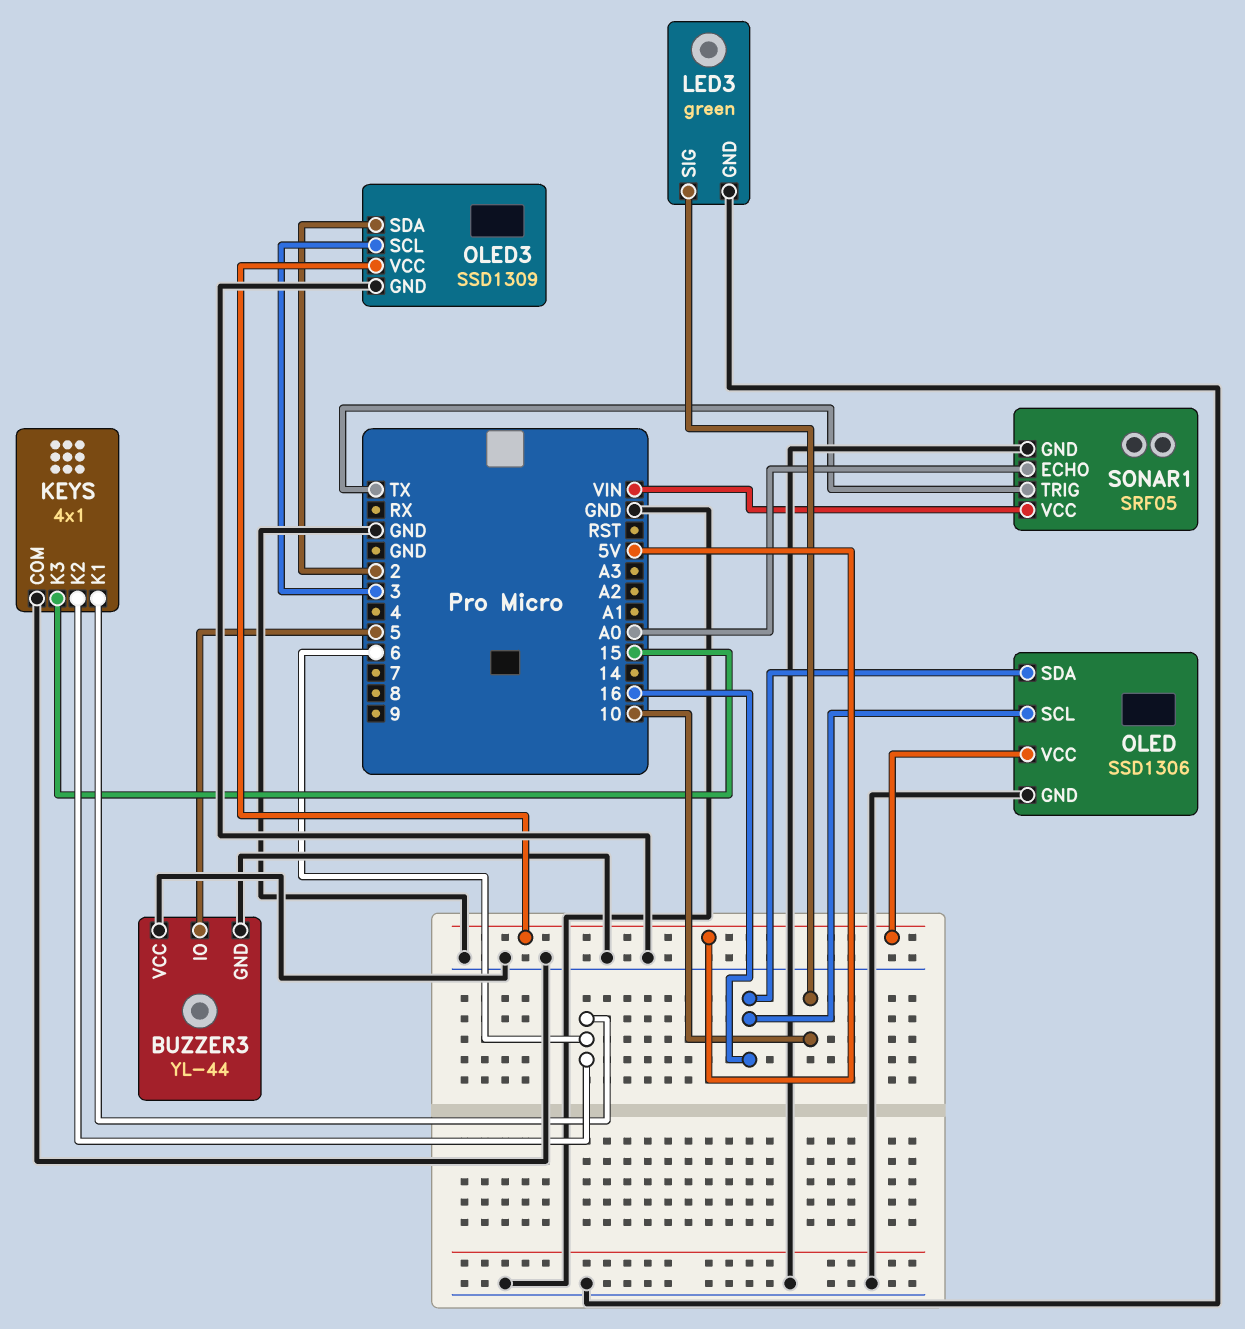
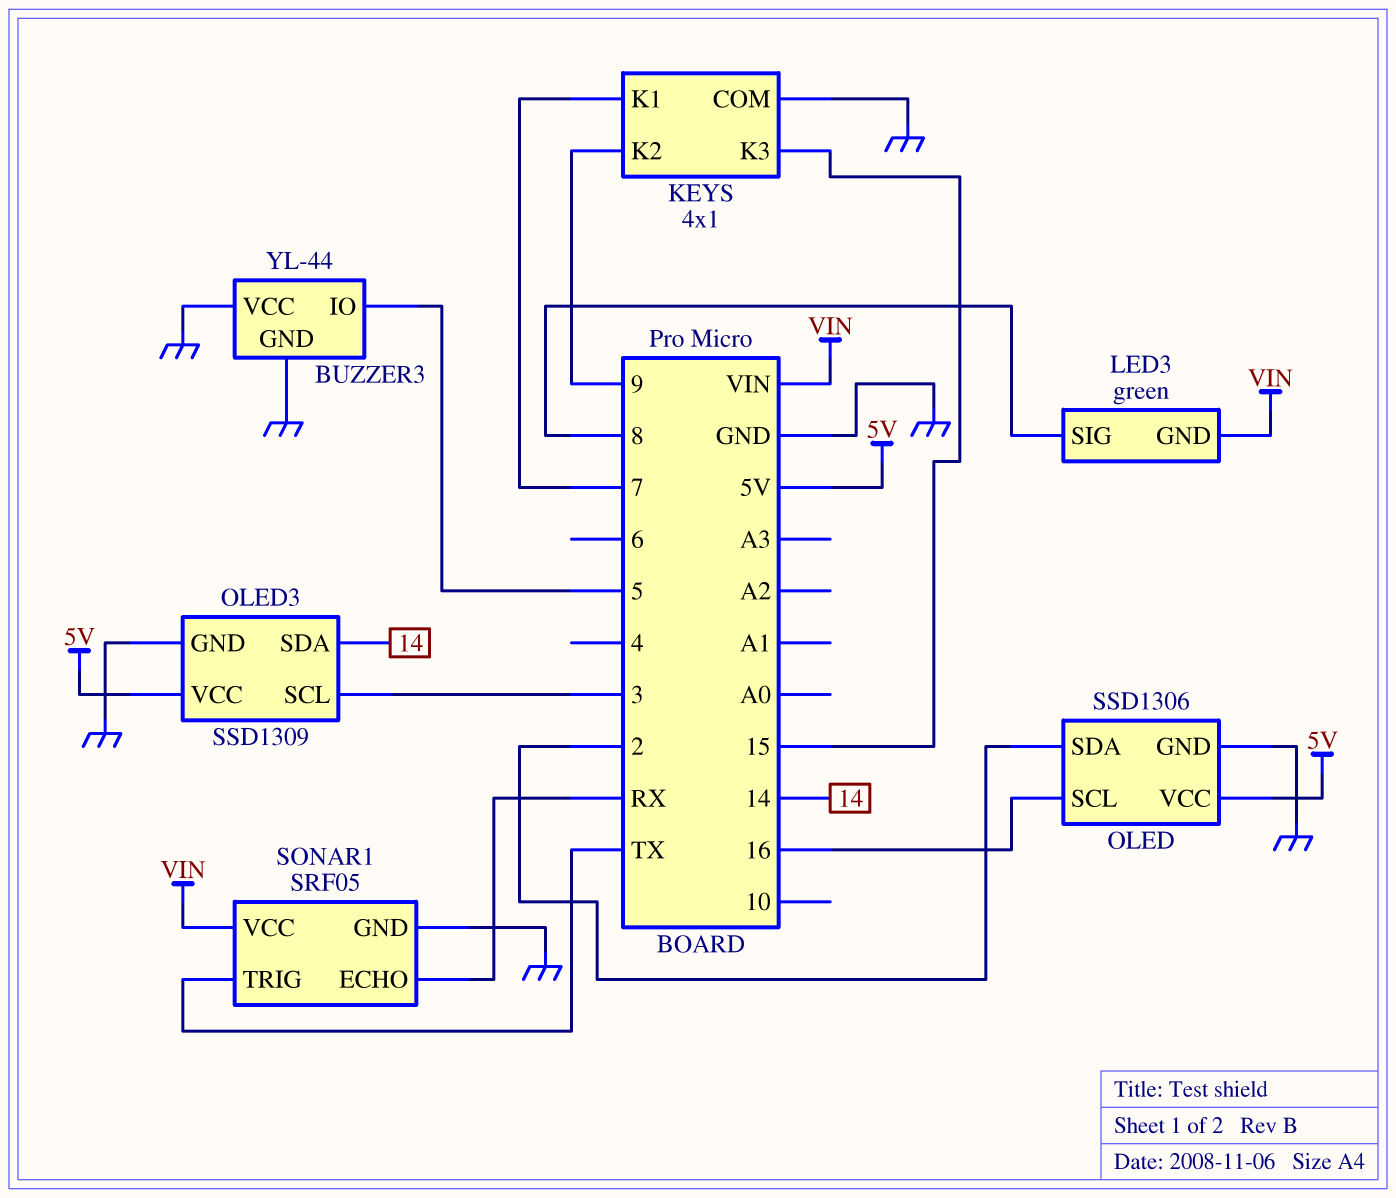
KEYS pin K1: 6 -> 7
KEYS pin K2: 6 -> 9
LED3 pin GND: GND -> VIN
LED3 pin SIG: 10 -> 8
OLED pin SDA: 16 -> 2
OLED3 pin SDA: 2 -> 14
SONAR1 pin ECHO: A0 -> RX

